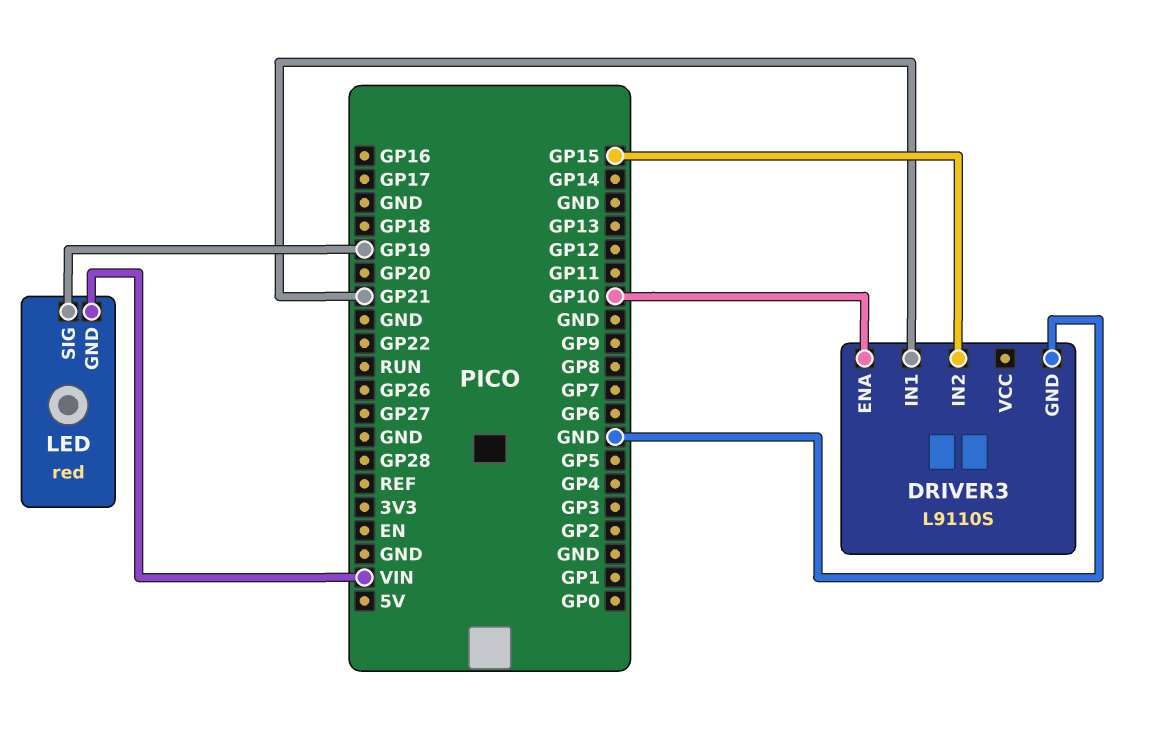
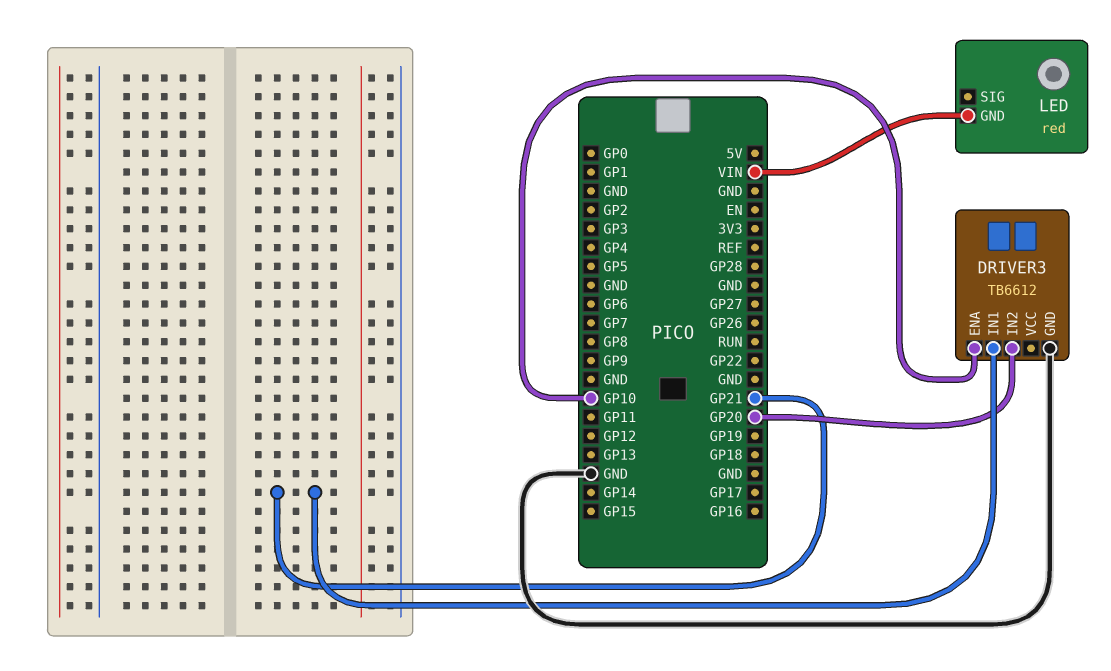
DRIVER3: L9110S -> TB6612
DRIVER3 pin IN2: GP15 -> GP20
LED pin SIG: GP19 -> none

